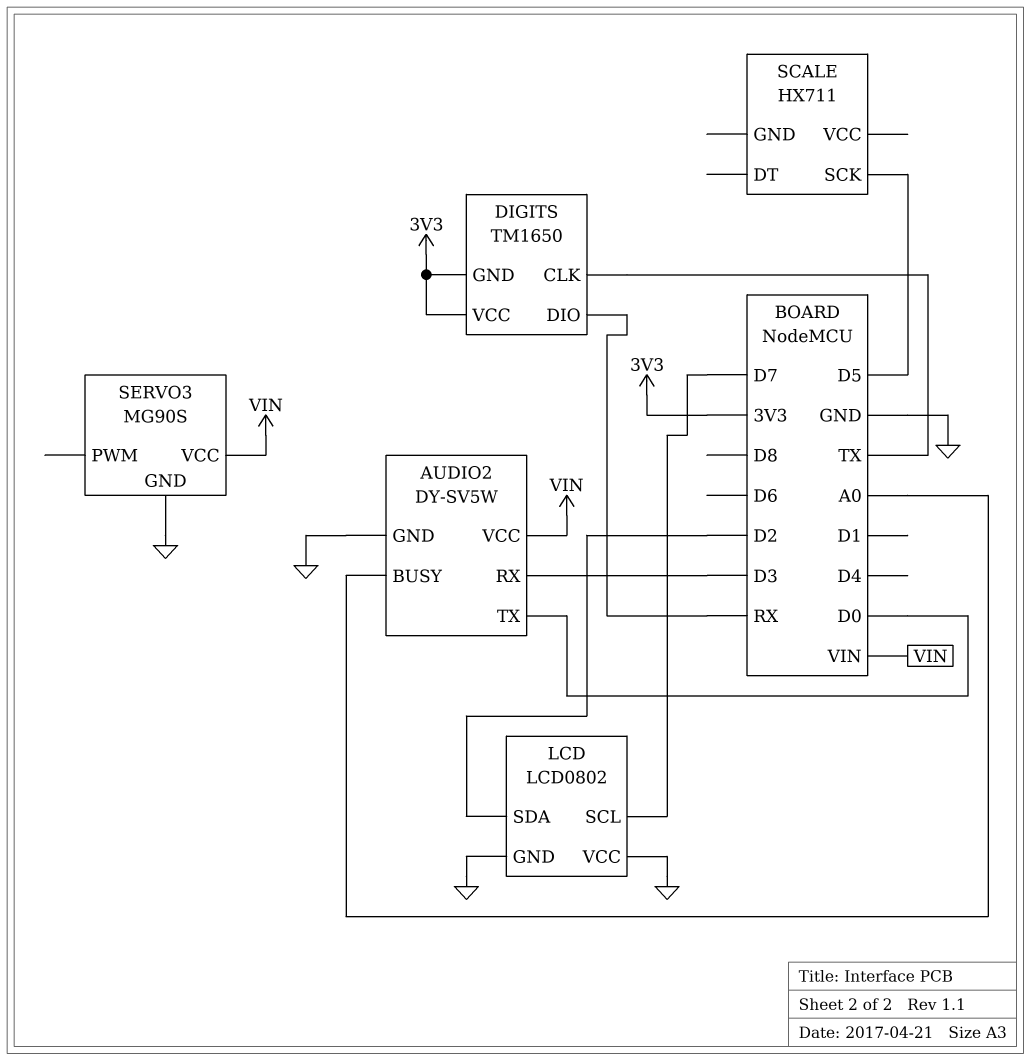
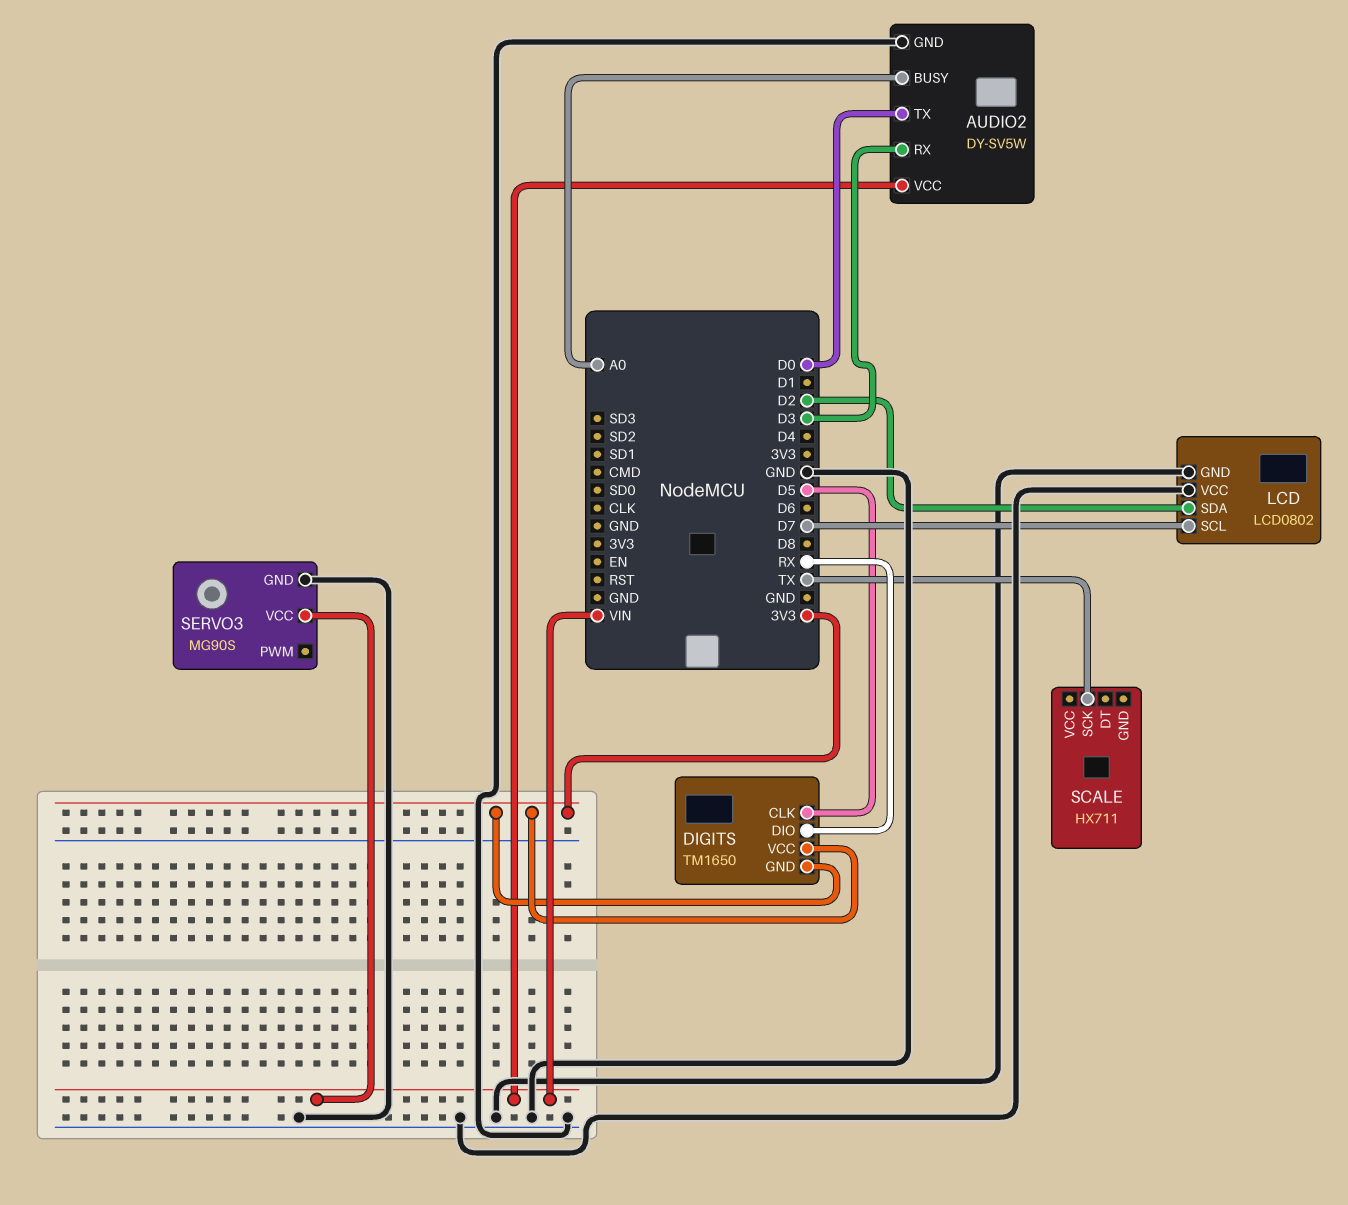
DIGITS pin CLK: TX -> D5
SCALE pin SCK: D5 -> TX

